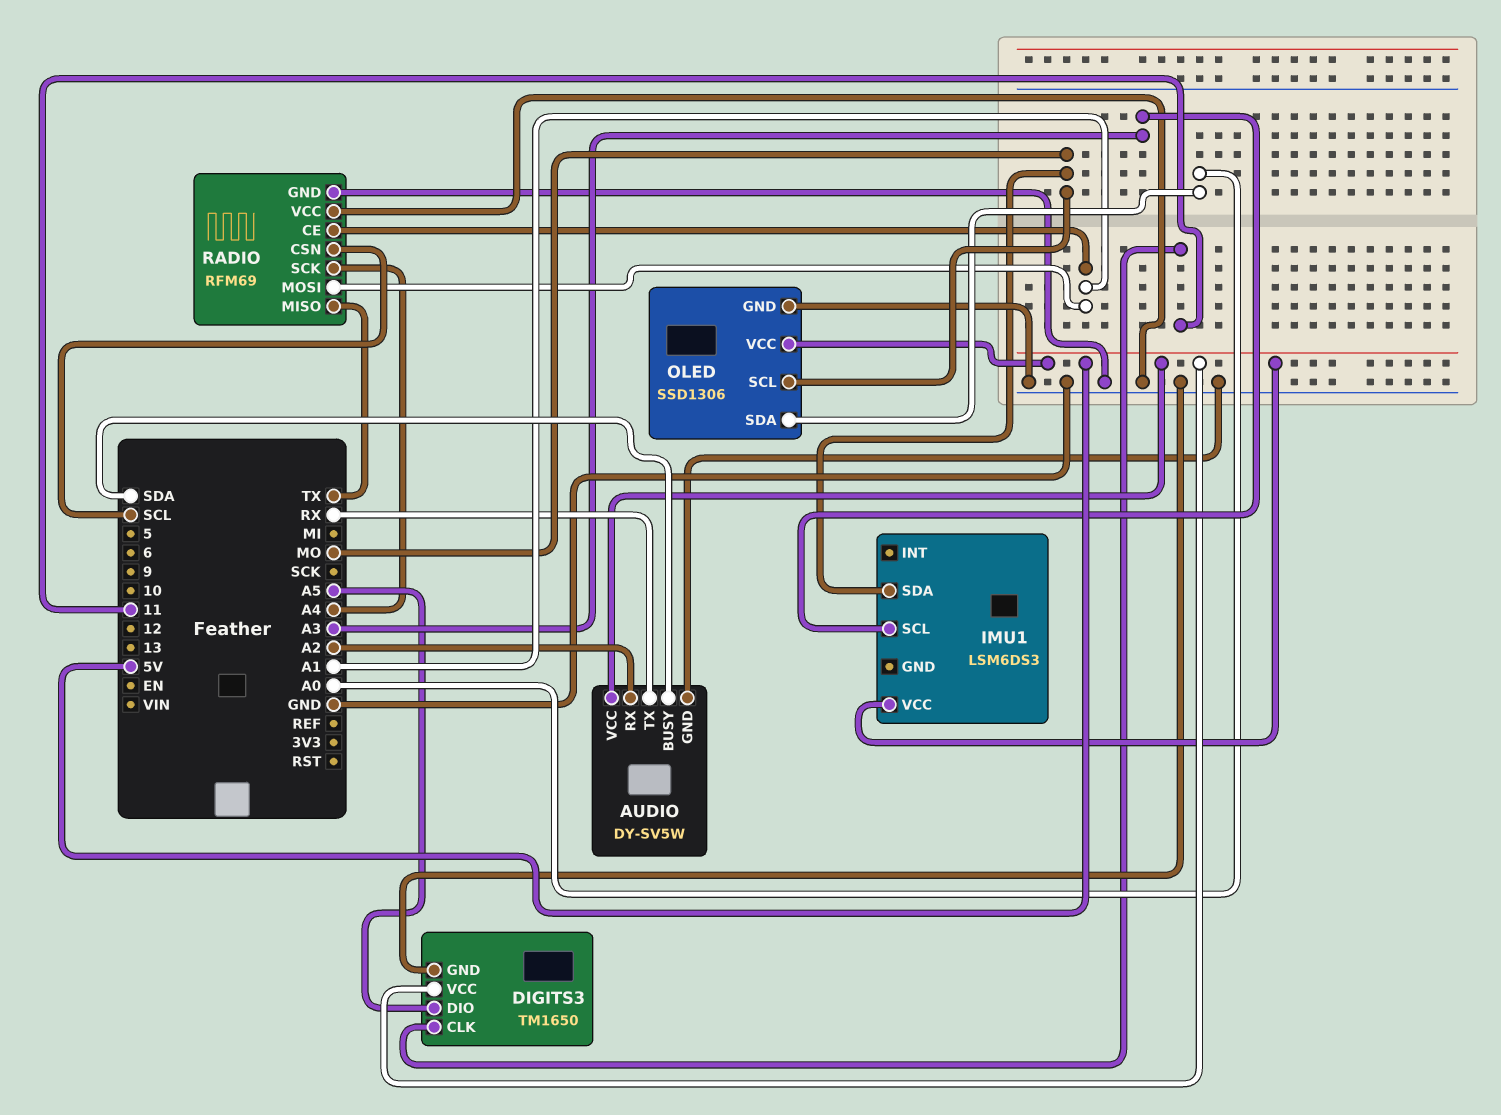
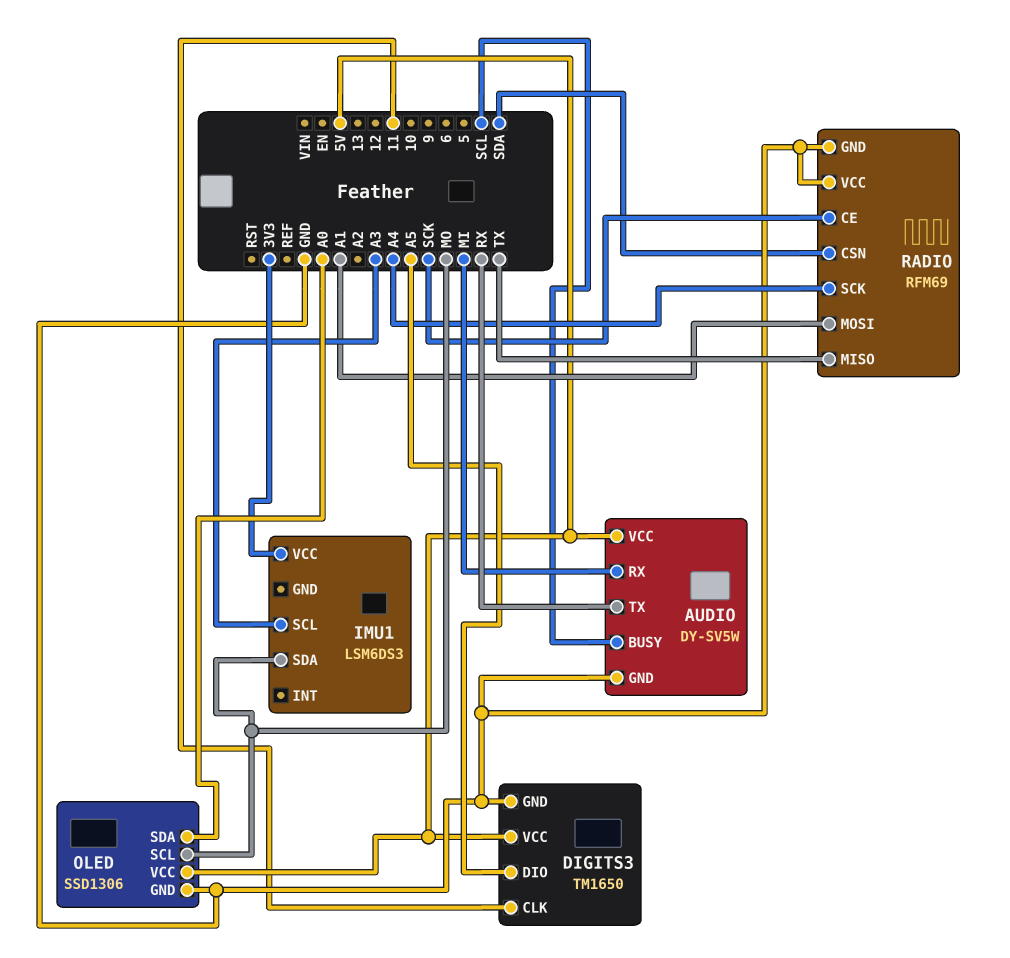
AUDIO pin BUSY: SDA -> SCL
AUDIO pin RX: A2 -> MI
IMU1 pin VCC: 5V -> 3V3
RADIO pin CE: A1 -> SCK
RADIO pin CSN: SCL -> SDA

